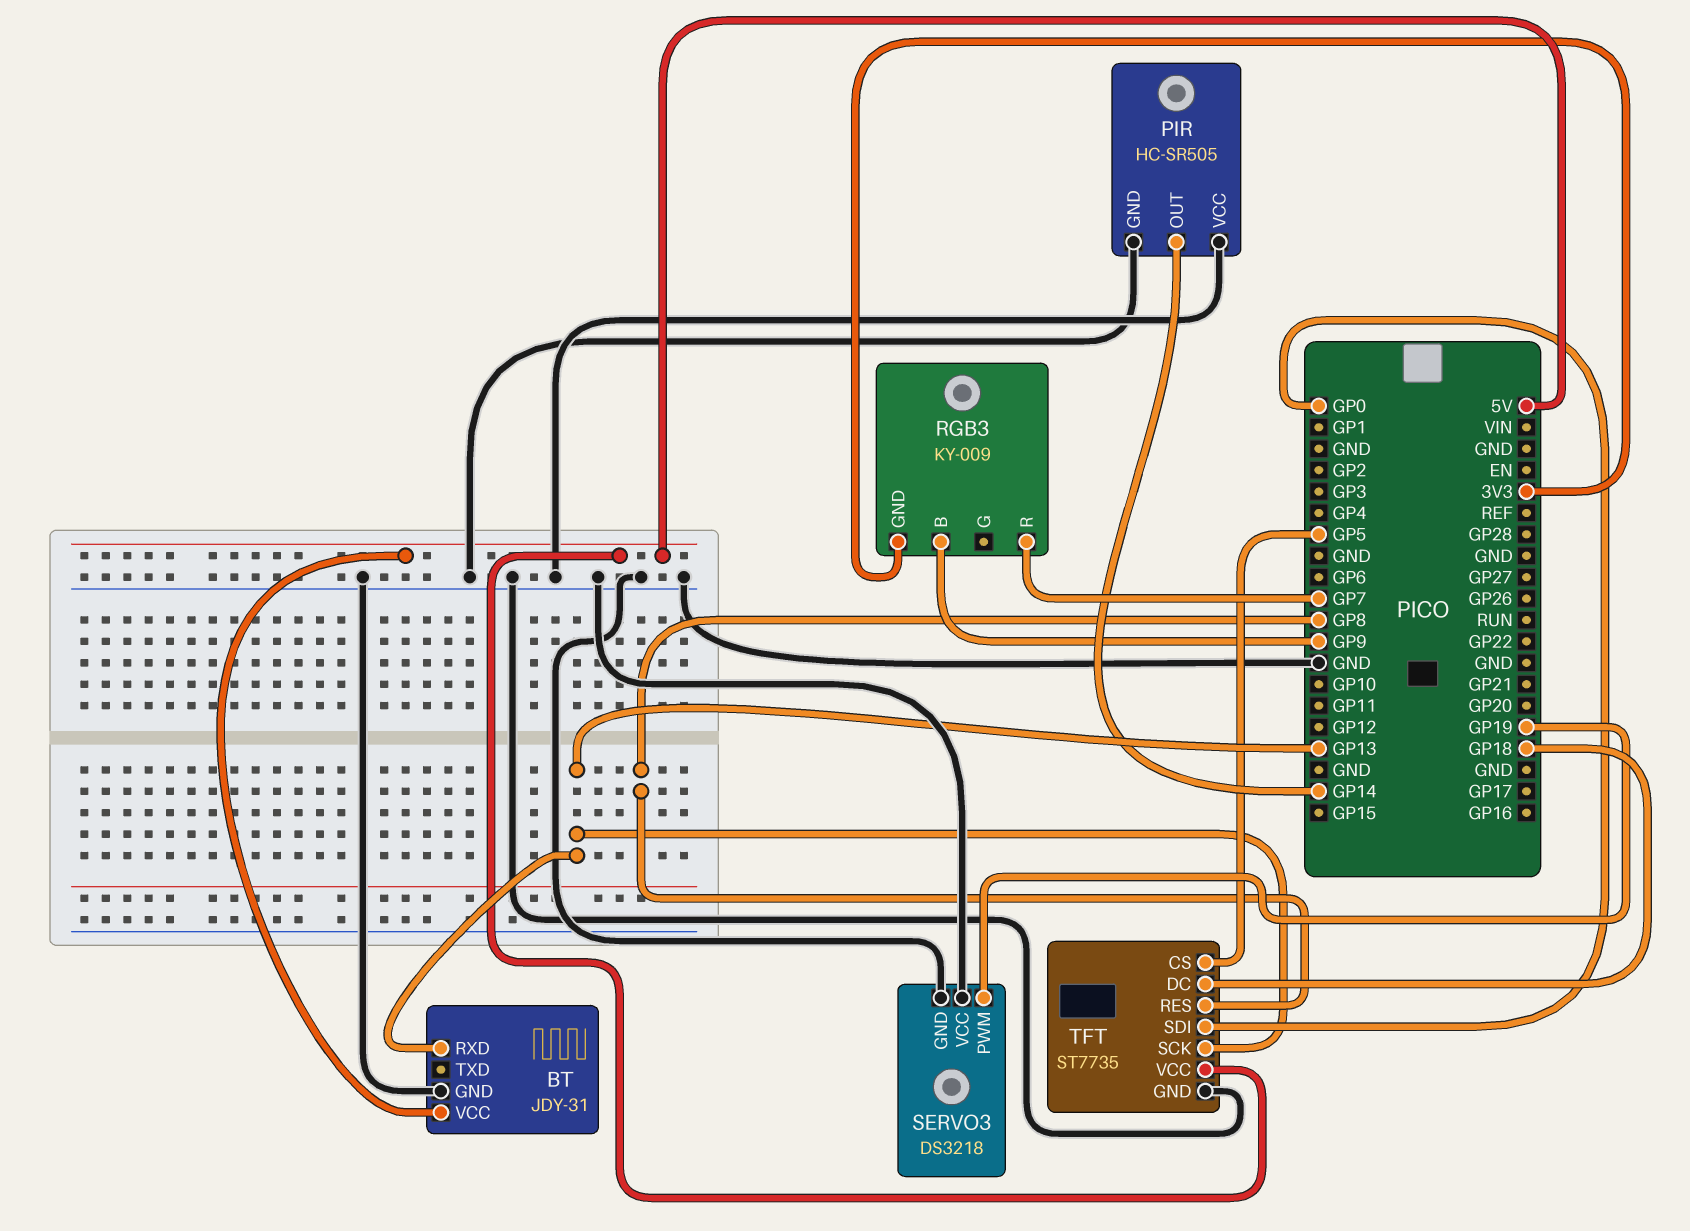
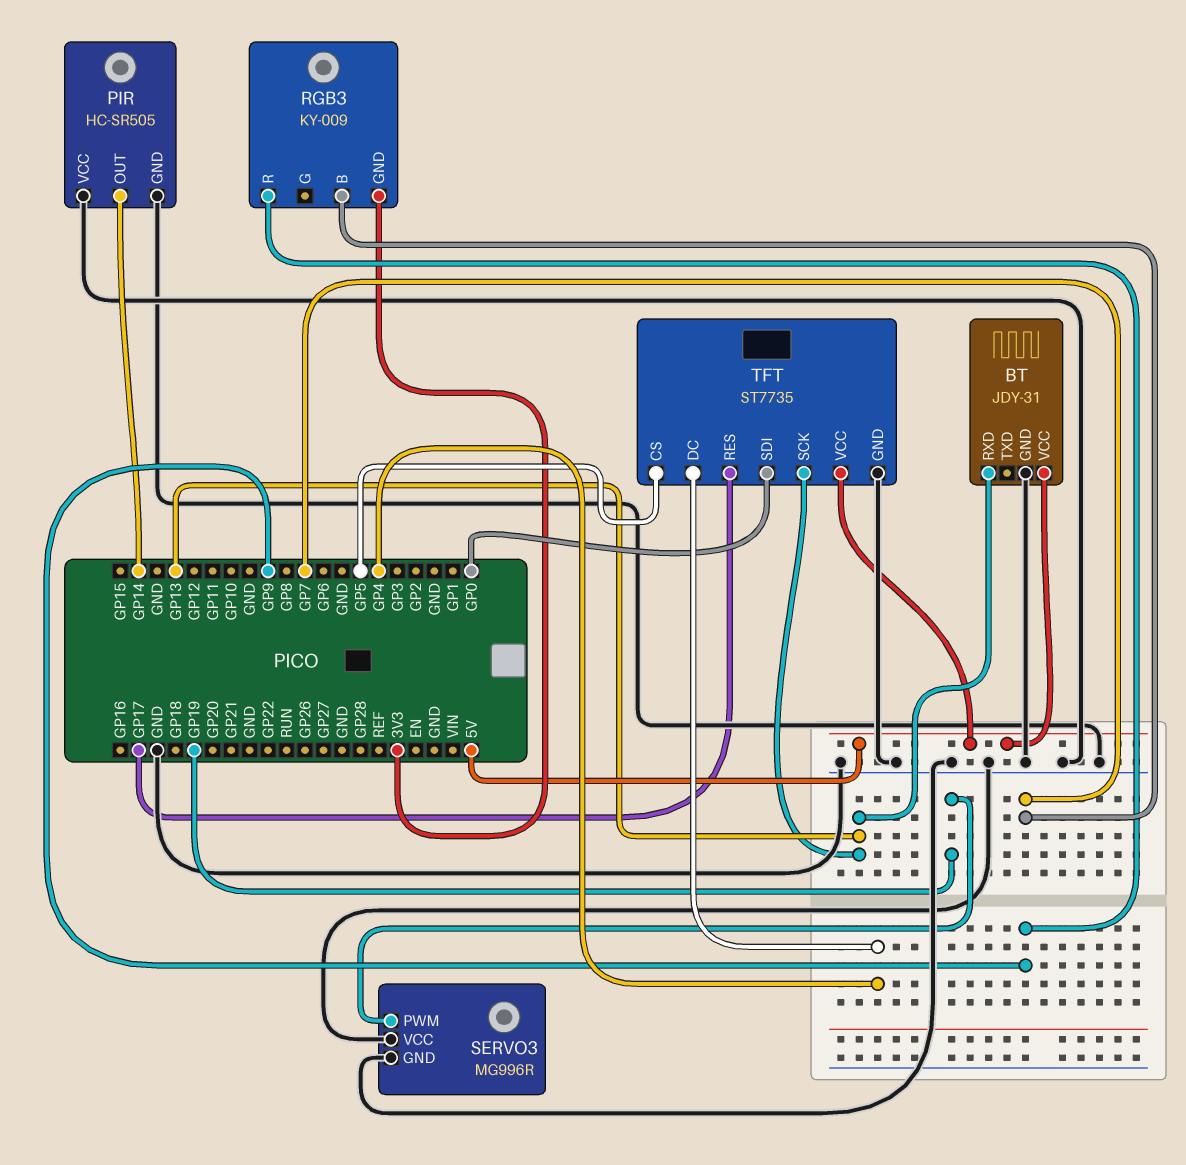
RGB3 pin B: GP9 -> GP7
RGB3 pin R: GP7 -> GP9
SERVO3: DS3218 -> MG996R
TFT pin DC: GP18 -> GP4
TFT pin RES: GP8 -> GP17

